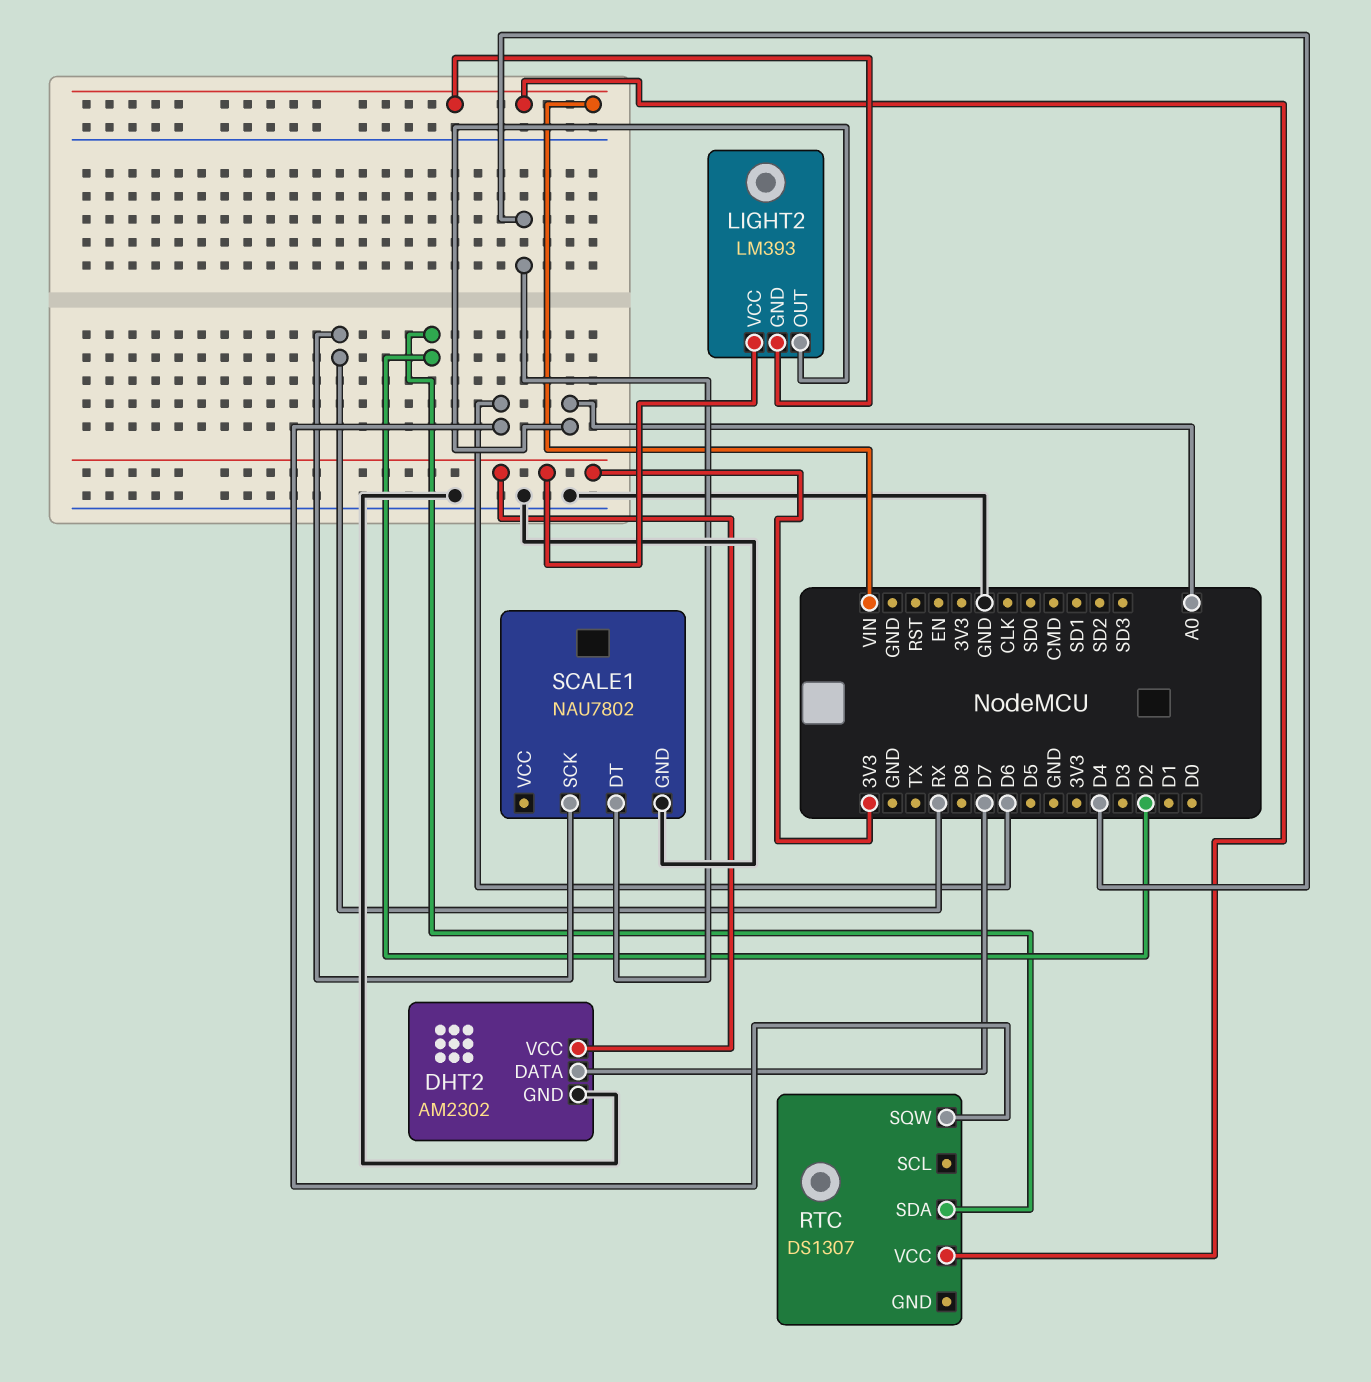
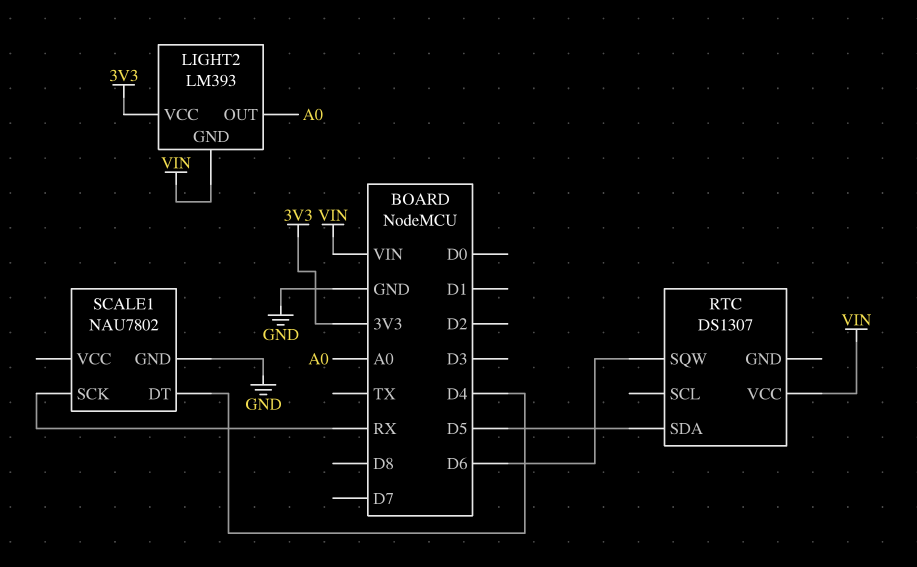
DHT2: AM2302 -> none
DHT2 pin DATA: D7 -> none
DHT2 pin GND: GND -> none
DHT2 pin VCC: 3V3 -> none
RTC pin SDA: D2 -> D5

